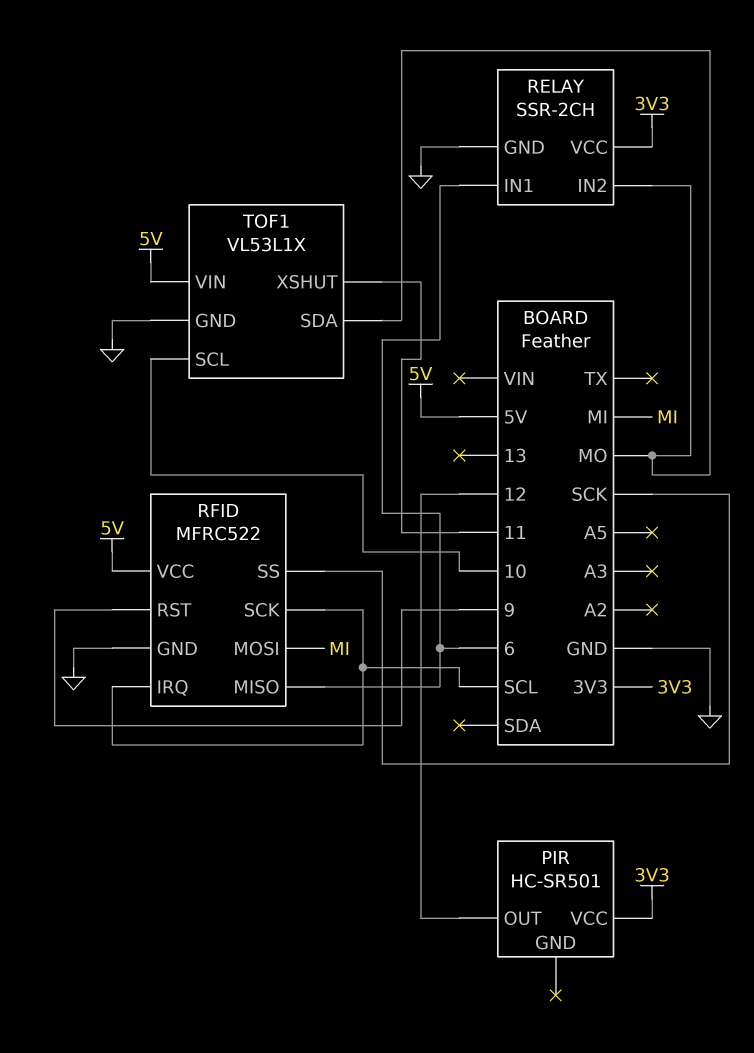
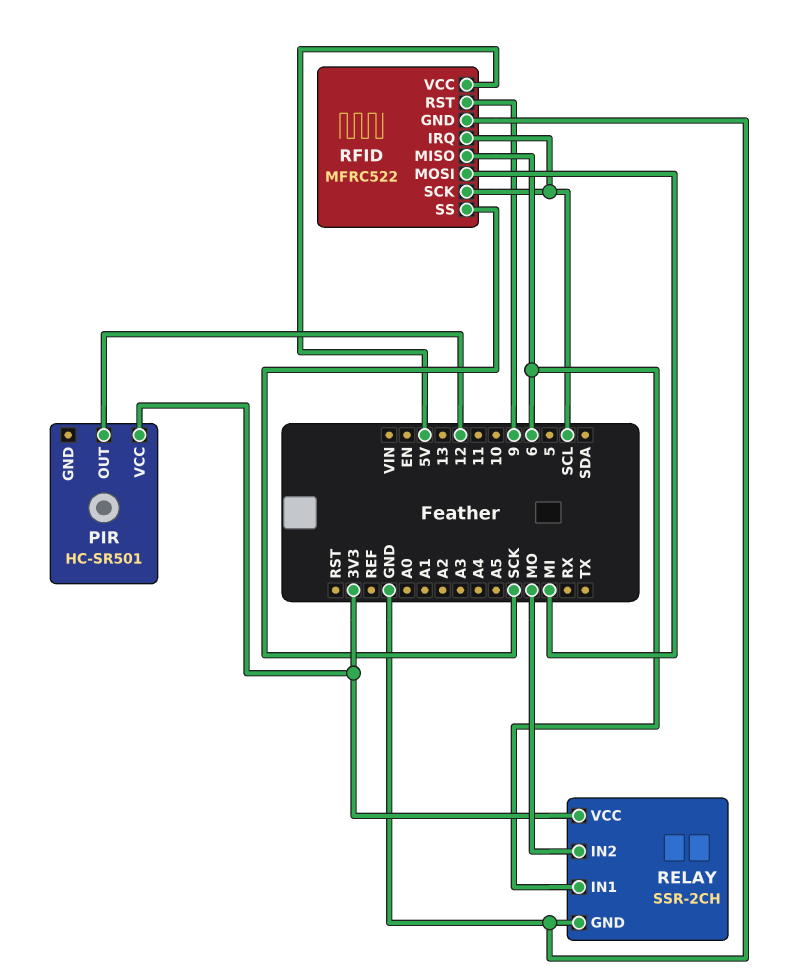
TOF1: VL53L1X -> none
TOF1 pin GND: GND -> none
TOF1 pin SCL: 10 -> none
TOF1 pin SDA: MO -> none
TOF1 pin VIN: 5V -> none
TOF1 pin XSHUT: 11 -> none

